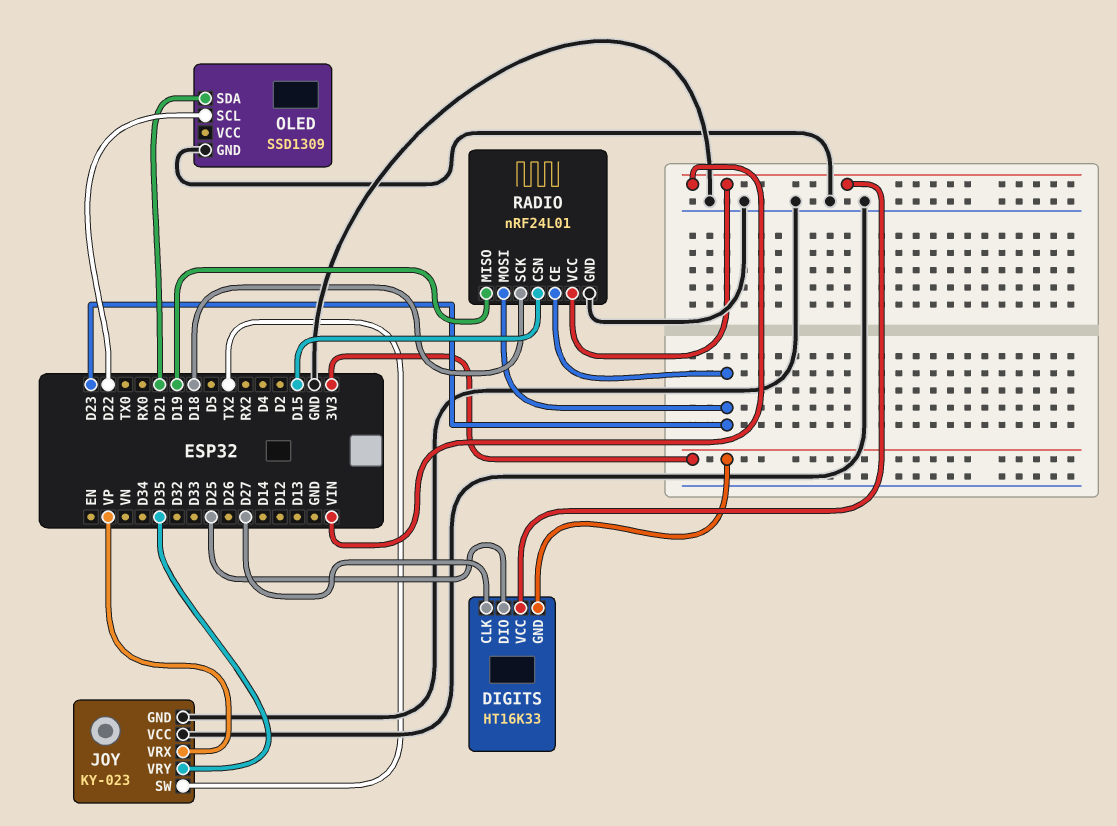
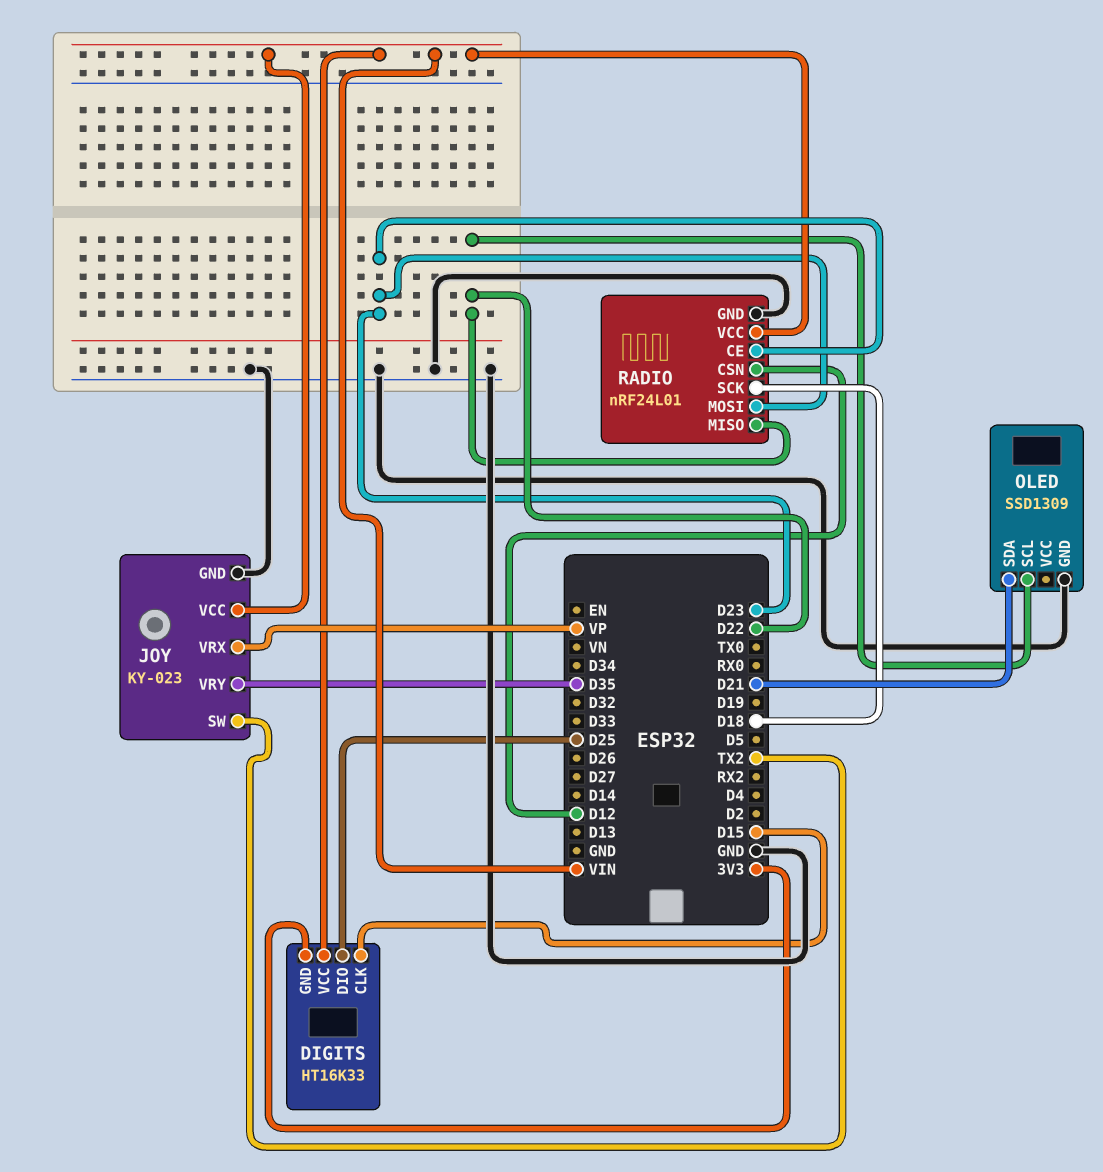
DIGITS pin CLK: D27 -> D15
JOY pin VCC: GND -> VIN
RADIO pin CSN: D15 -> D12
RADIO pin MISO: D19 -> D22

